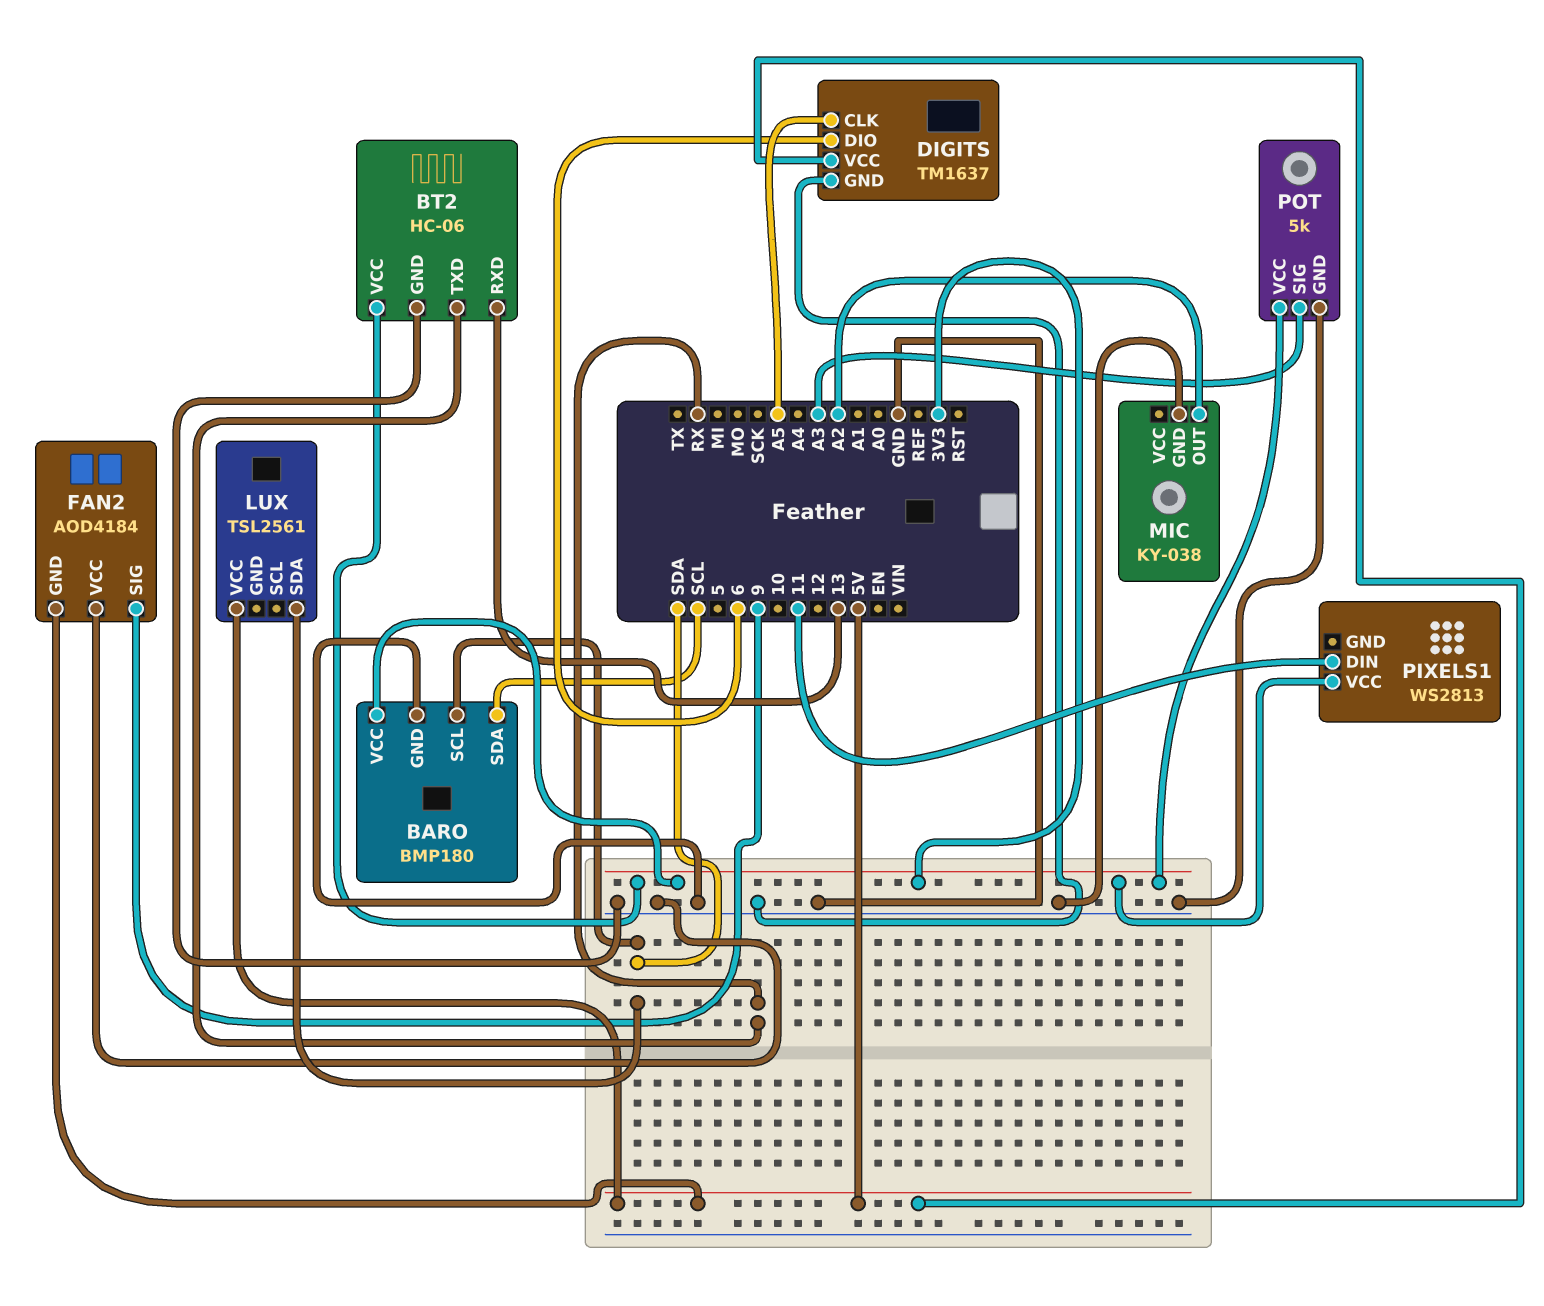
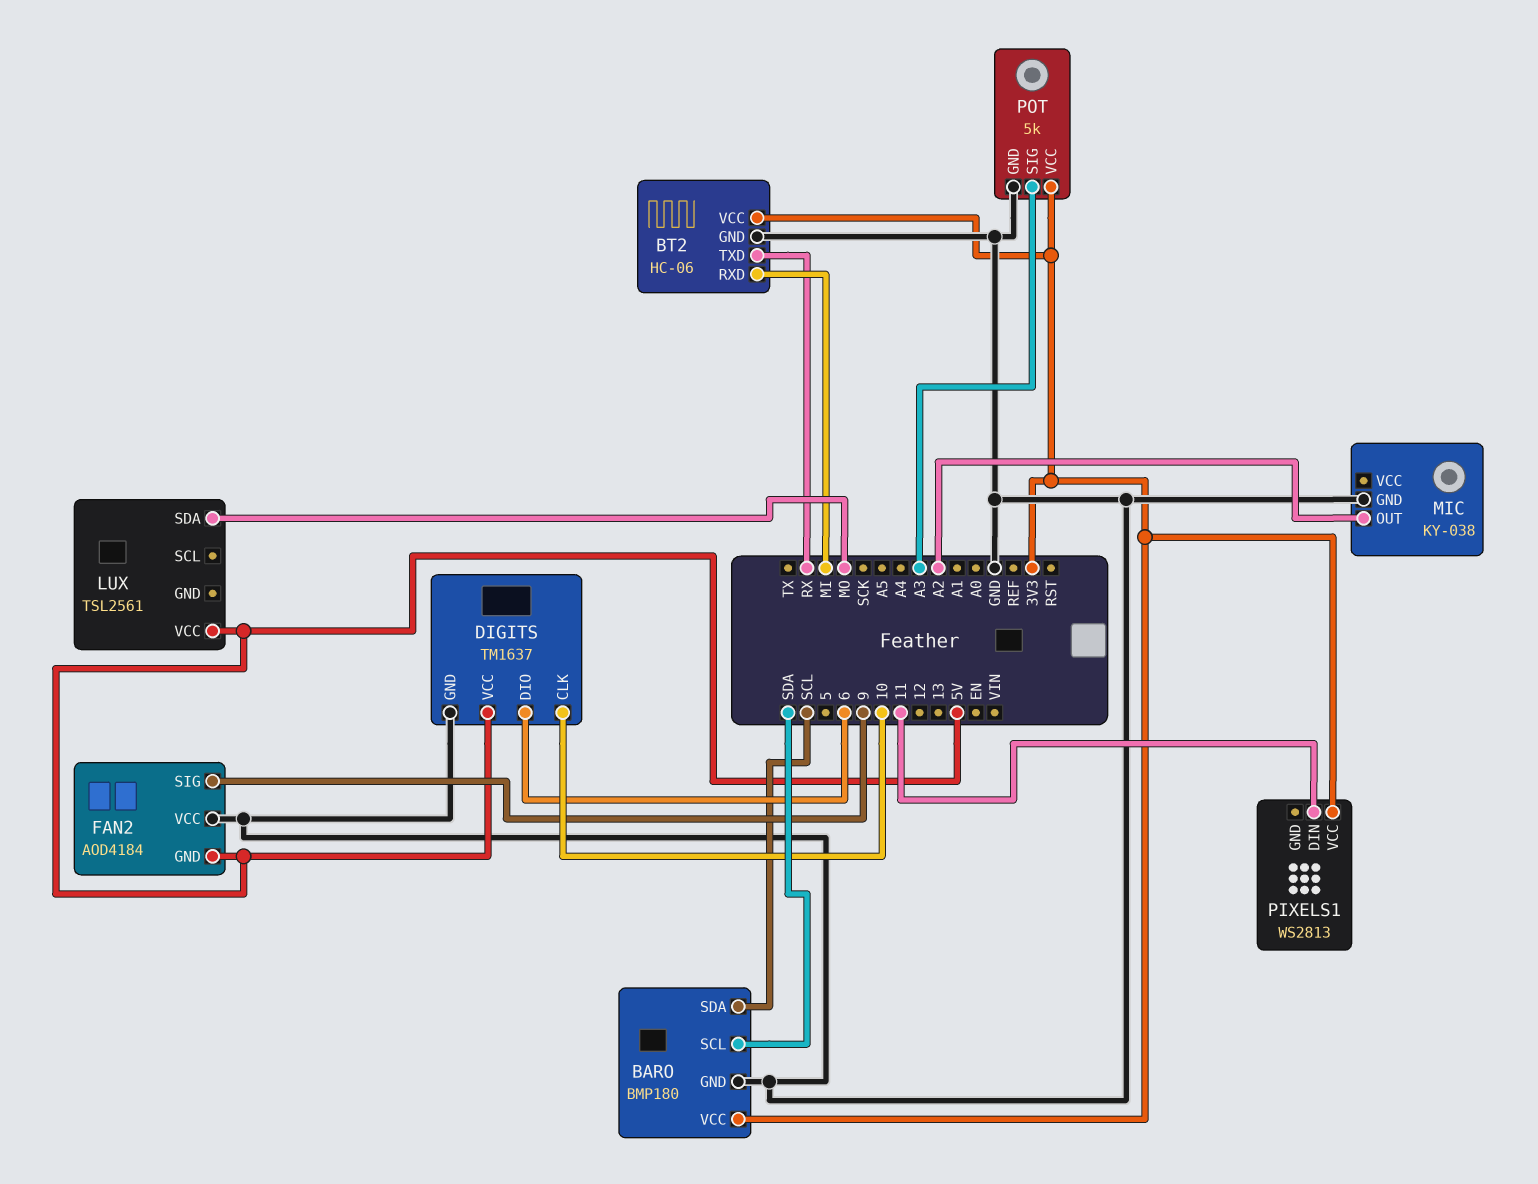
BT2 pin RXD: 13 -> MI
DIGITS pin CLK: A5 -> 10
LUX pin SDA: SDA -> MO

